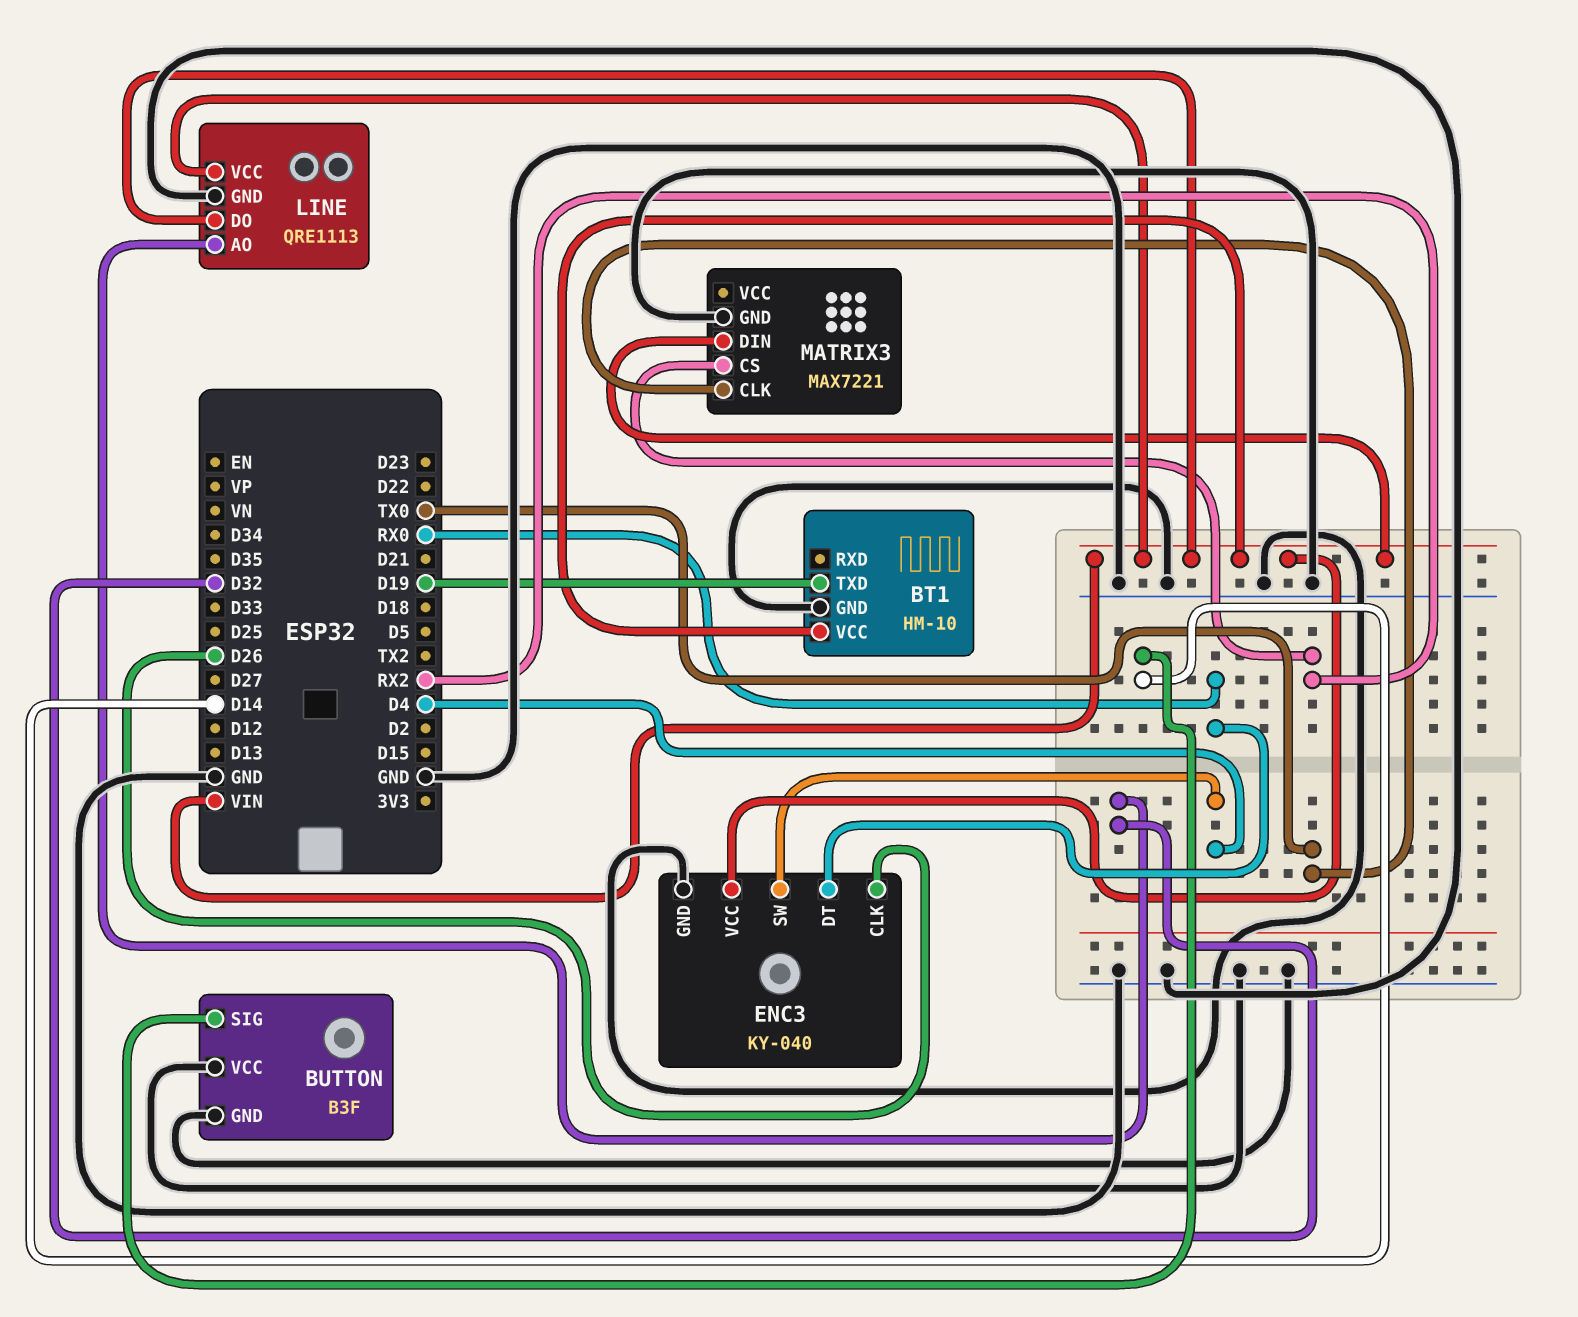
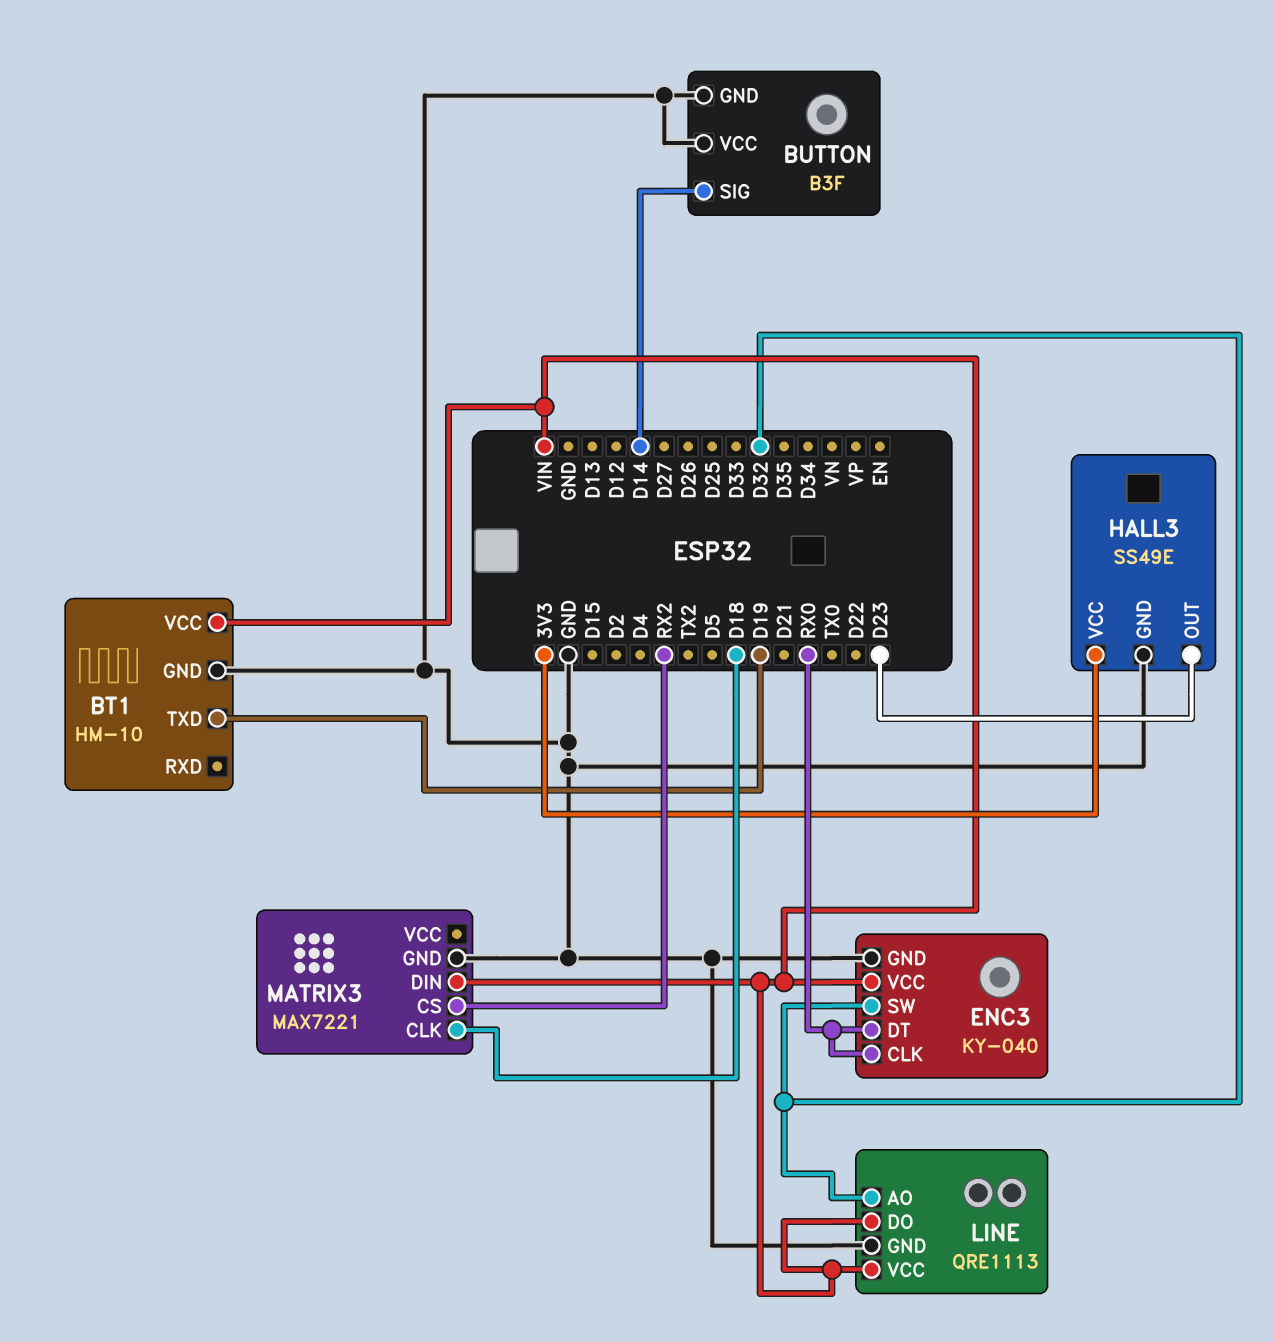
ENC3 pin CLK: D26 -> RX0
ENC3 pin SW: D4 -> D32
HALL3: none -> SS49E
HALL3 pin GND: none -> GND
HALL3 pin OUT: none -> D23
HALL3 pin VCC: none -> 3V3
MATRIX3 pin CLK: TX0 -> D18

